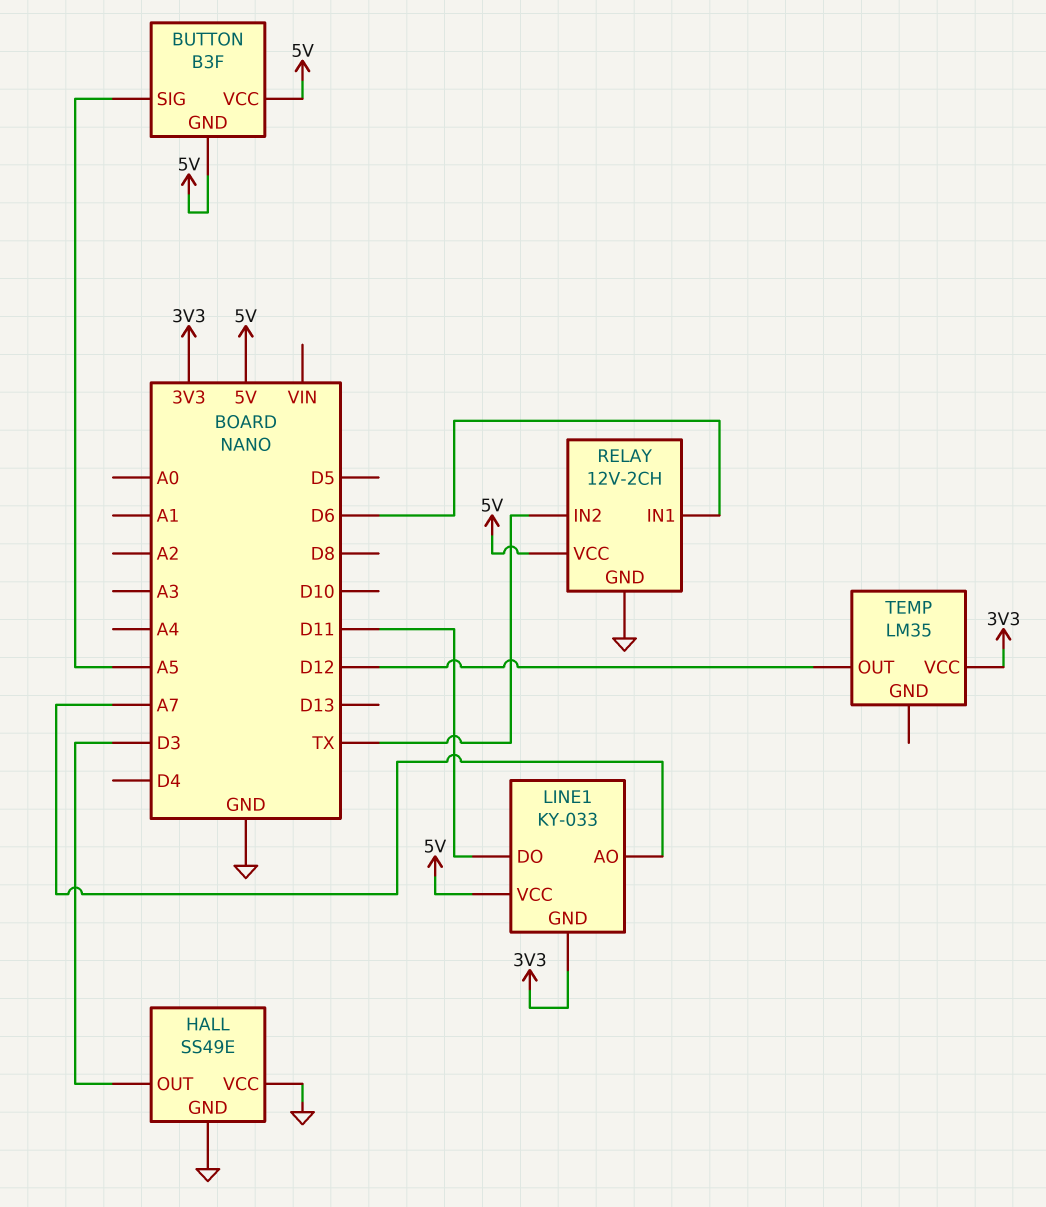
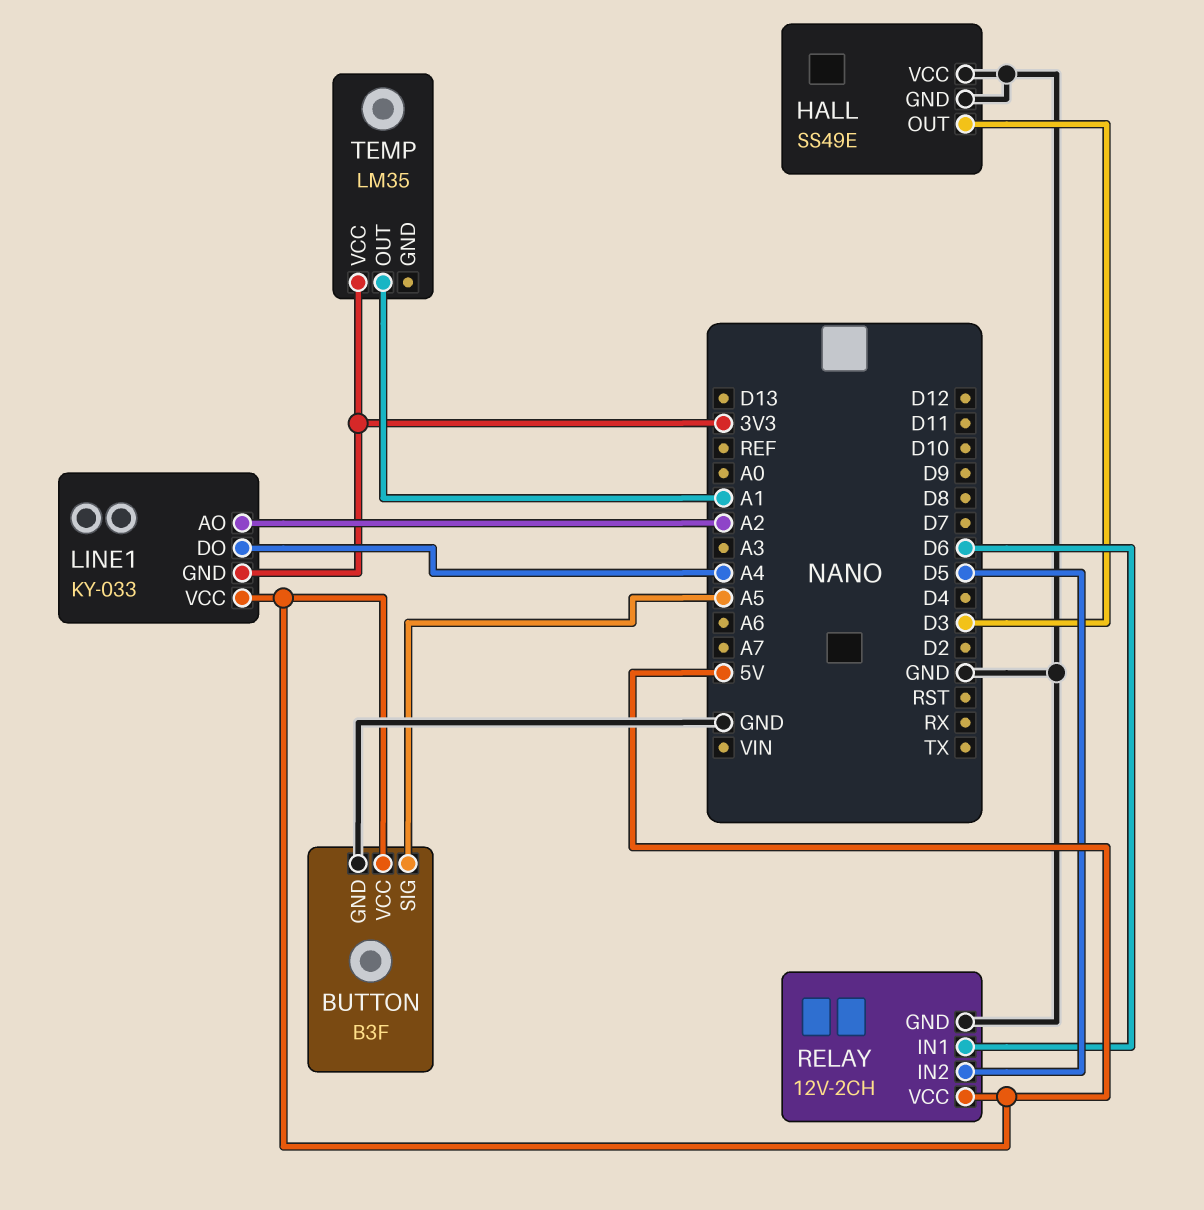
BUTTON pin GND: 5V -> GND
LINE1 pin AO: A7 -> A2
LINE1 pin DO: D11 -> A4
RELAY pin IN2: TX -> D5
TEMP pin OUT: D12 -> A1

